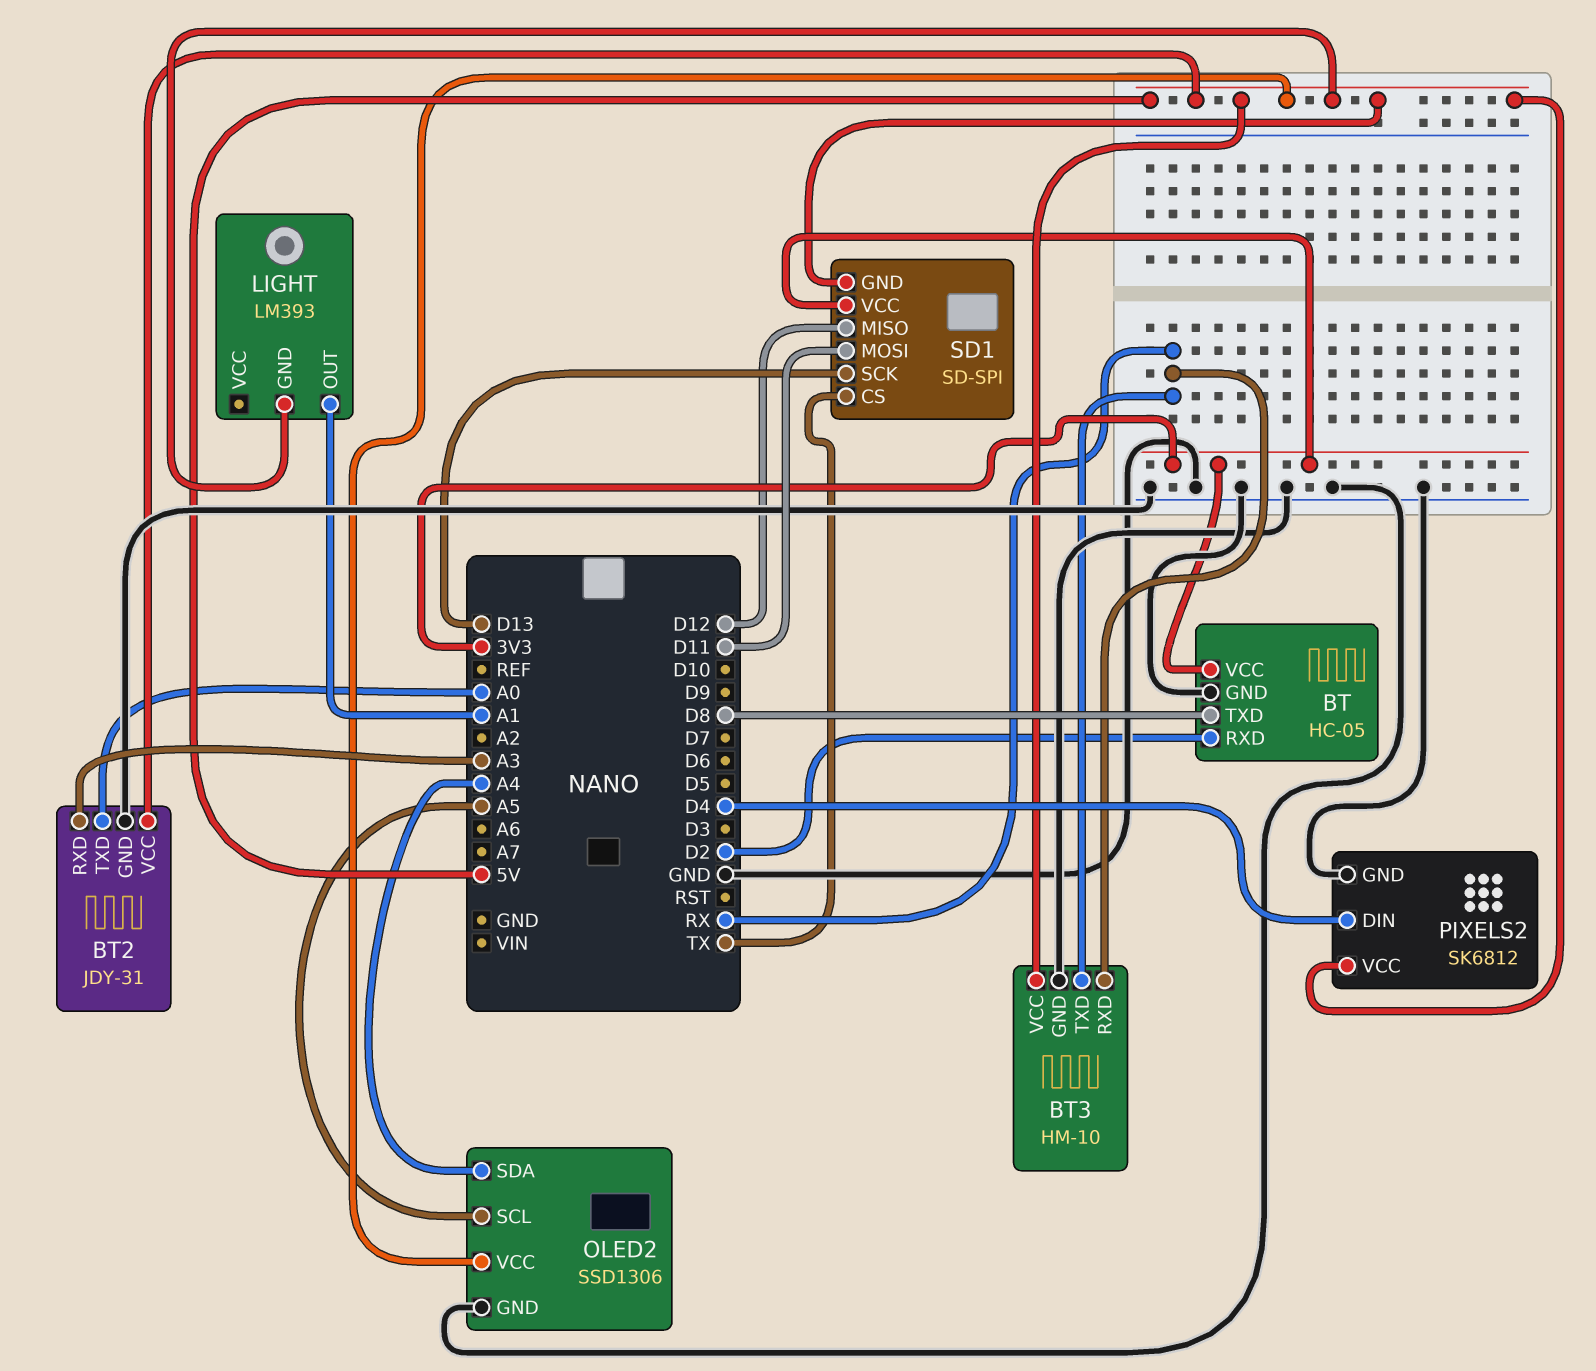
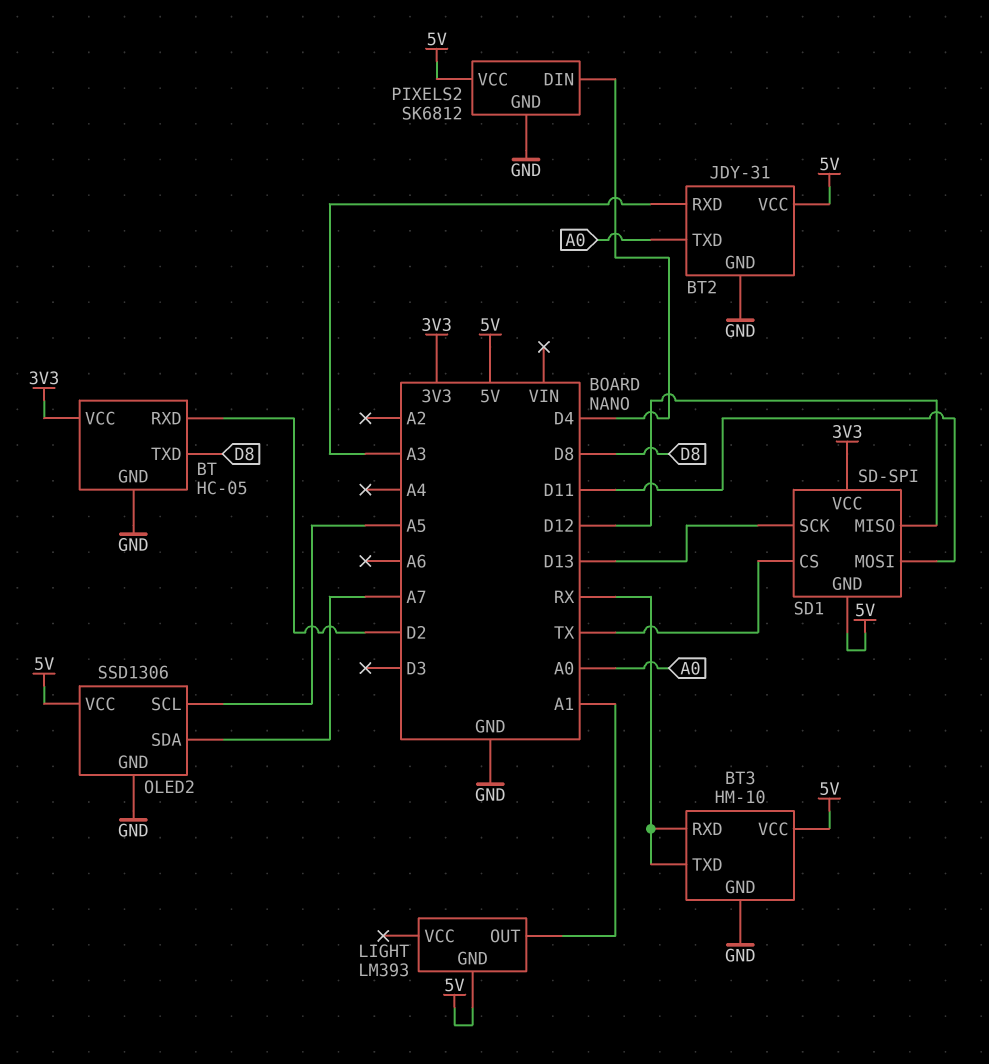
OLED2 pin SDA: A4 -> A7

